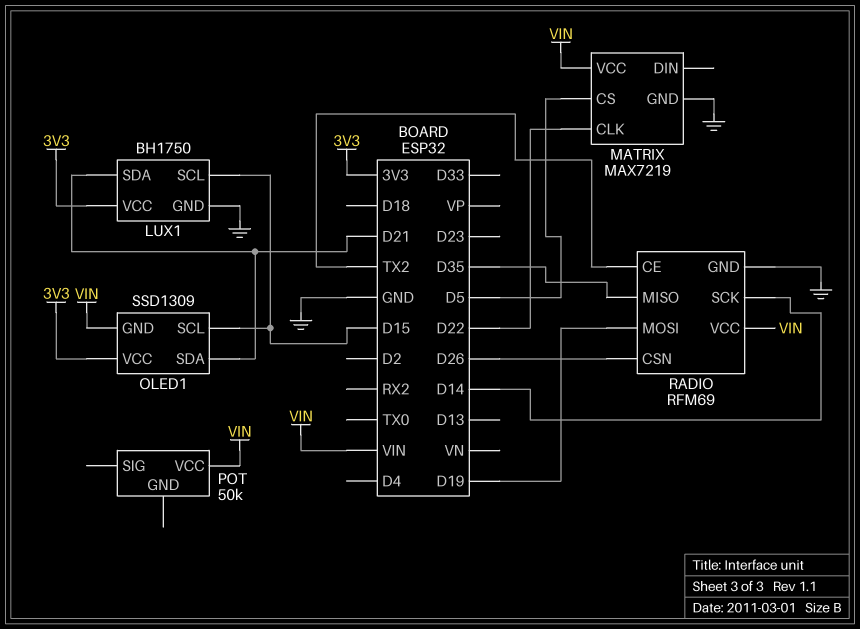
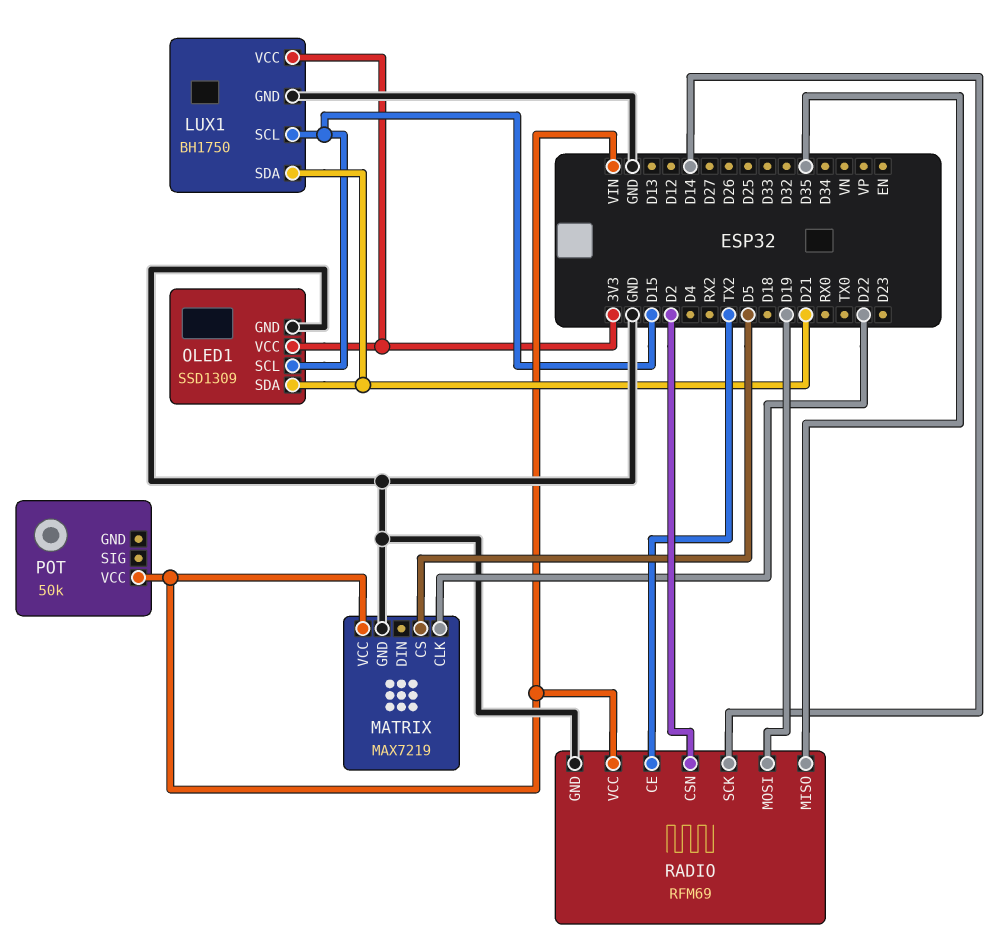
OLED1 pin GND: VIN -> GND
RADIO pin CSN: D26 -> D2

